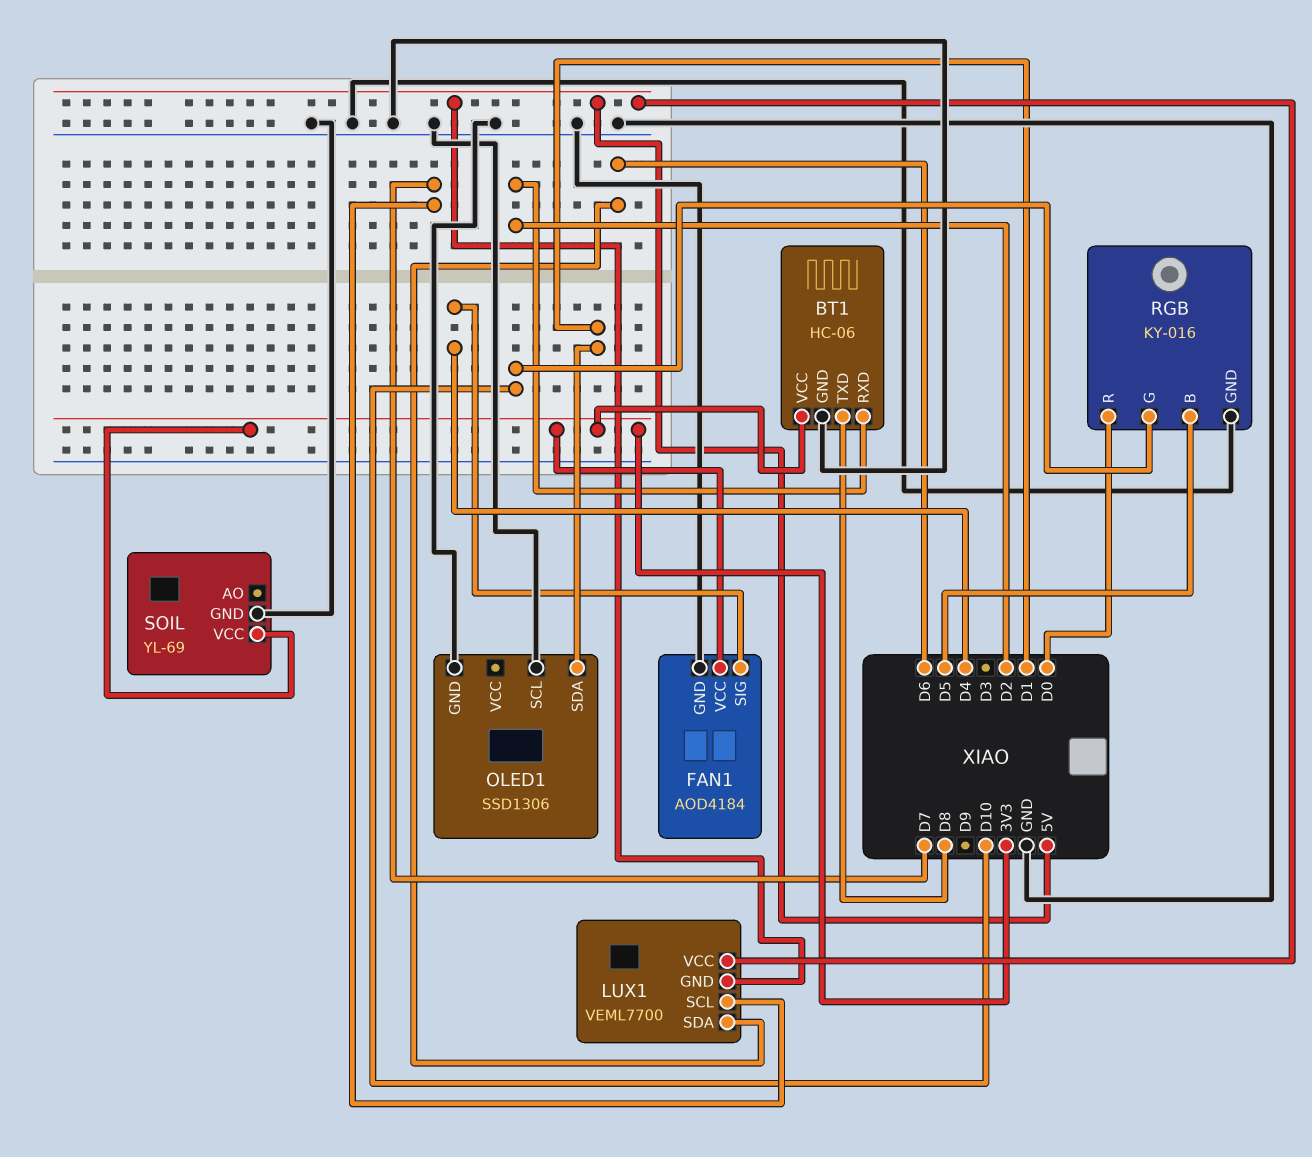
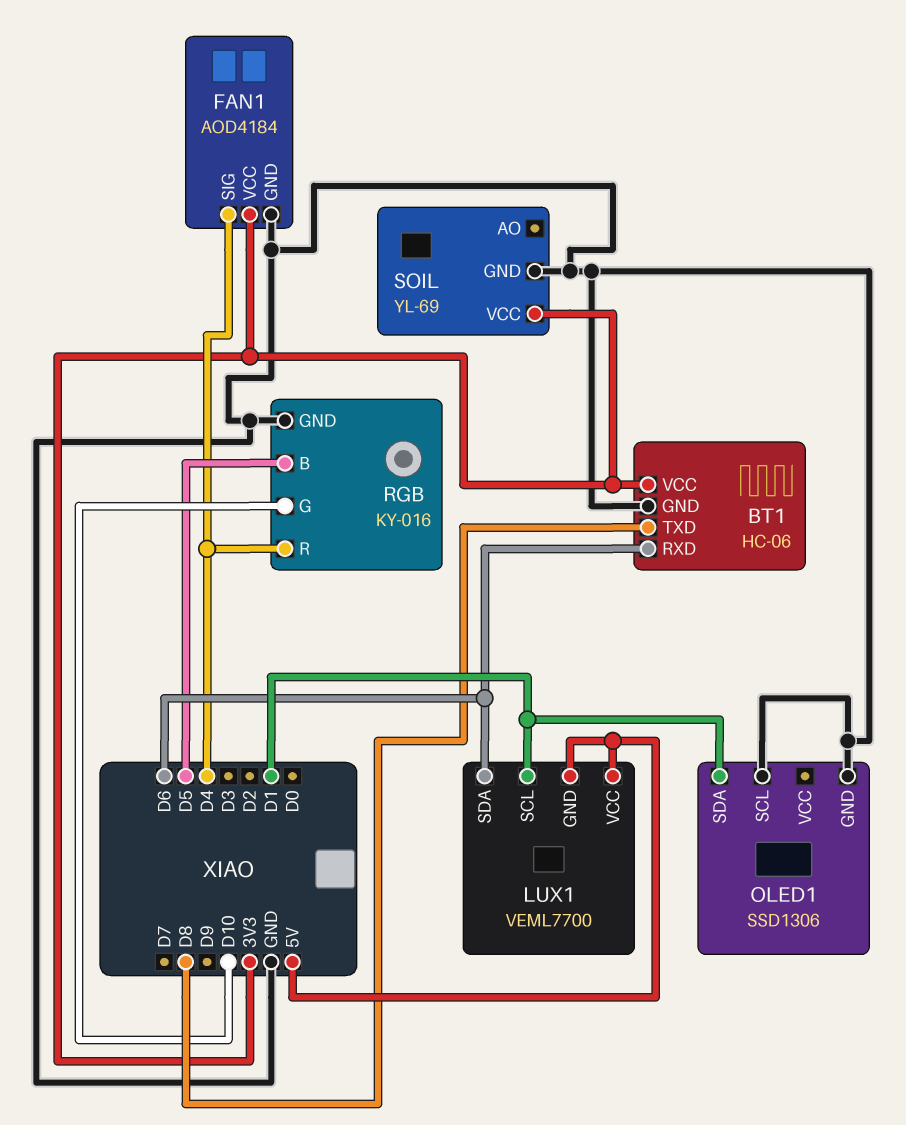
BT1 pin RXD: D2 -> D6
LUX1 pin SCL: D7 -> D1
RGB pin R: D0 -> D4

